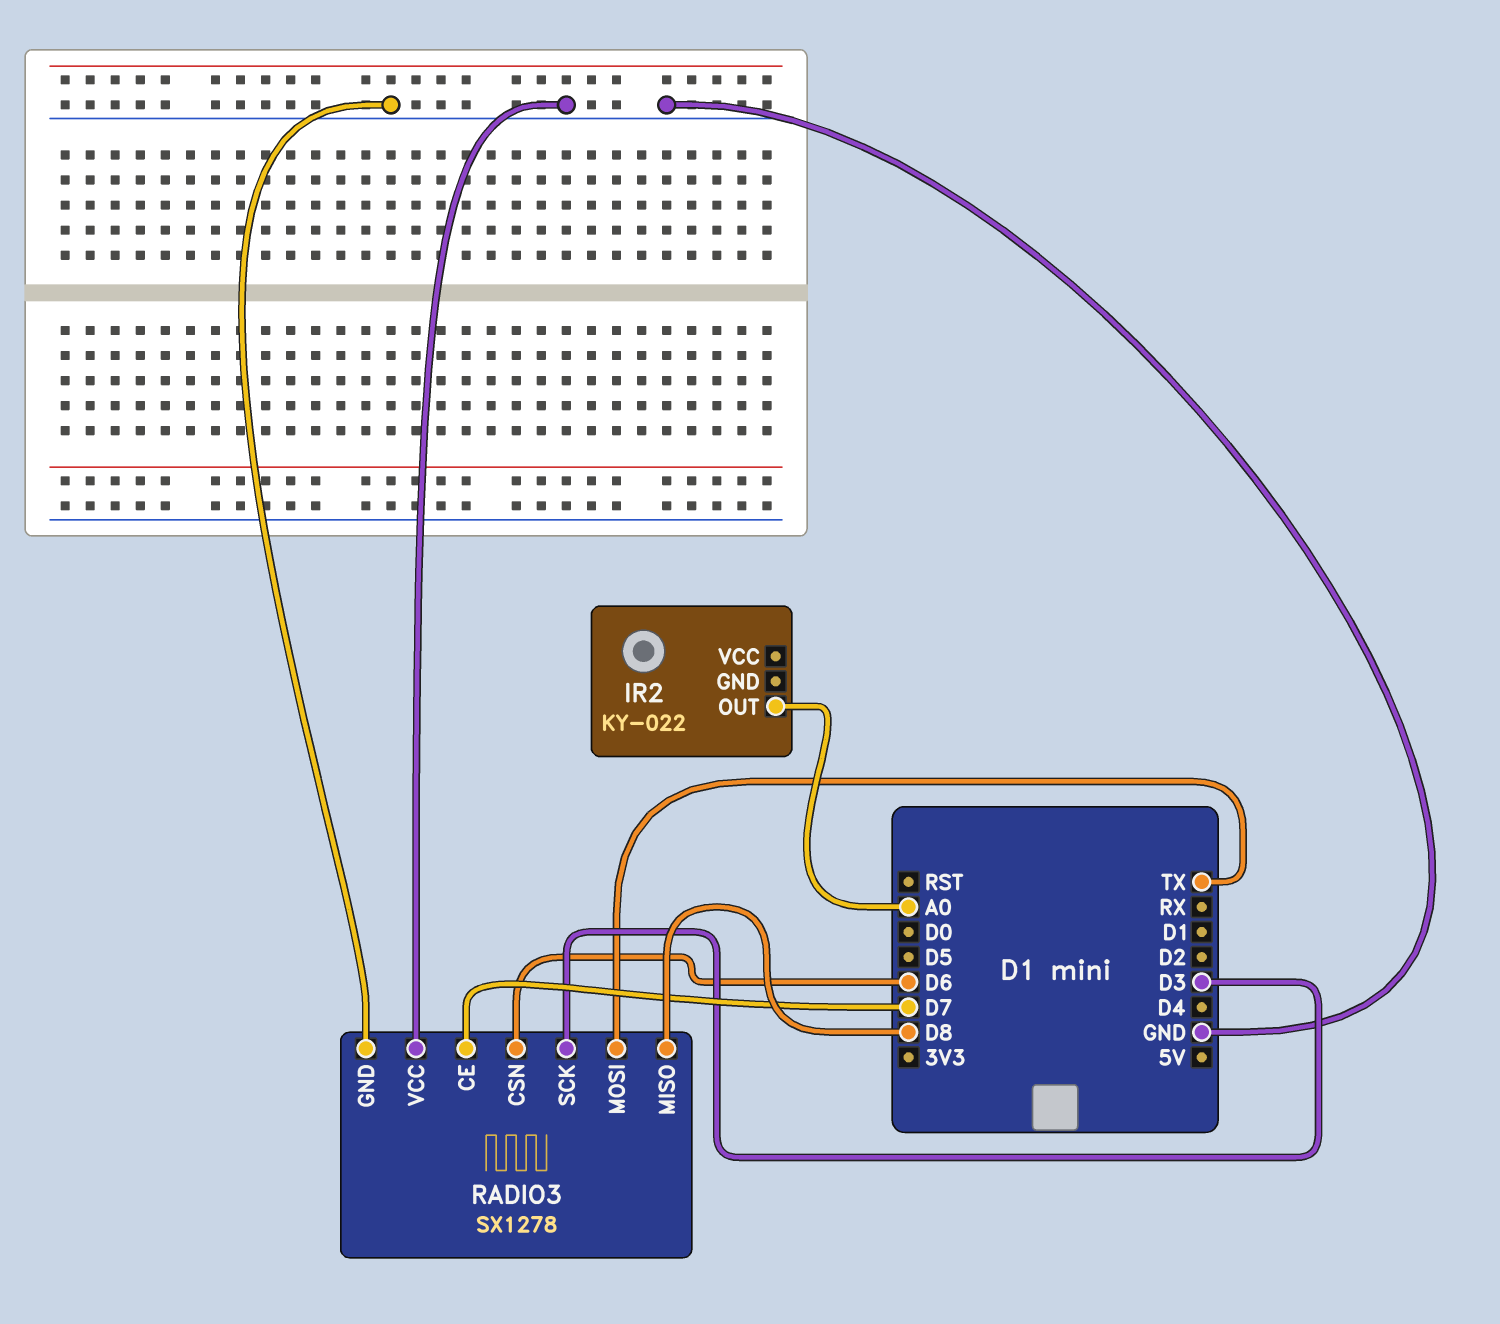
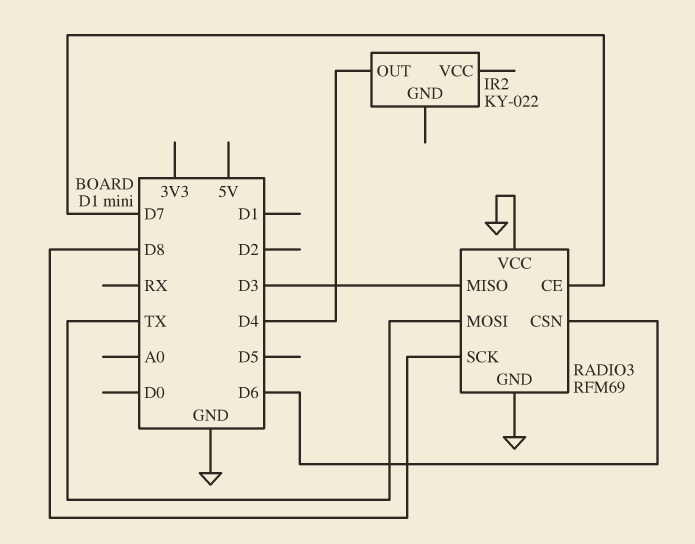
IR2 pin OUT: A0 -> D4
RADIO3: SX1278 -> RFM69
RADIO3 pin MISO: D8 -> D3
RADIO3 pin SCK: D3 -> D8

